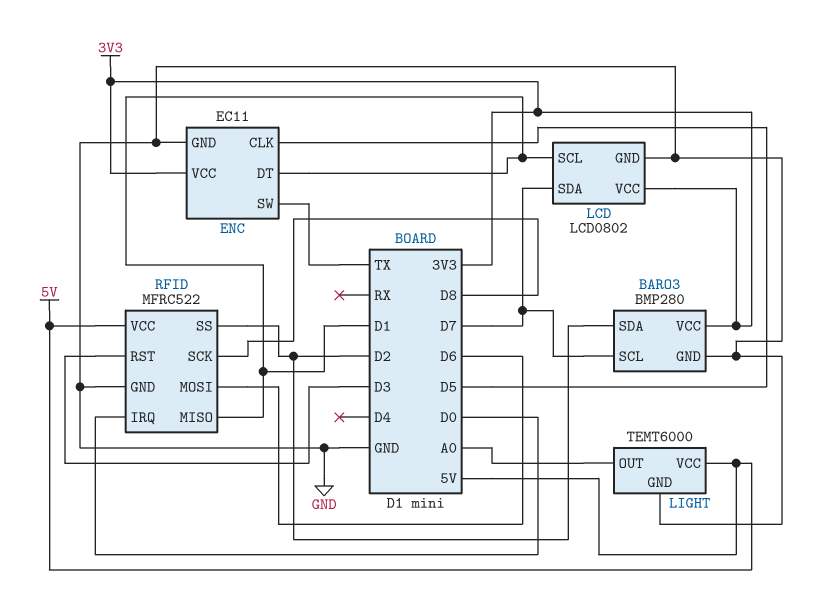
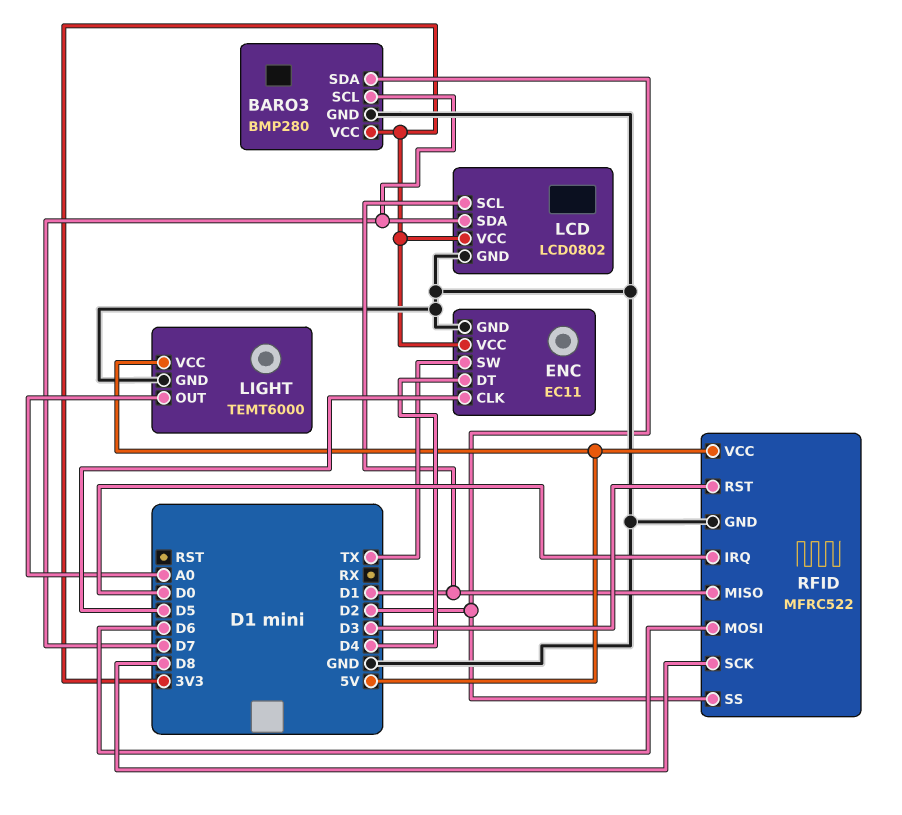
ENC pin DT: D1 -> D4

